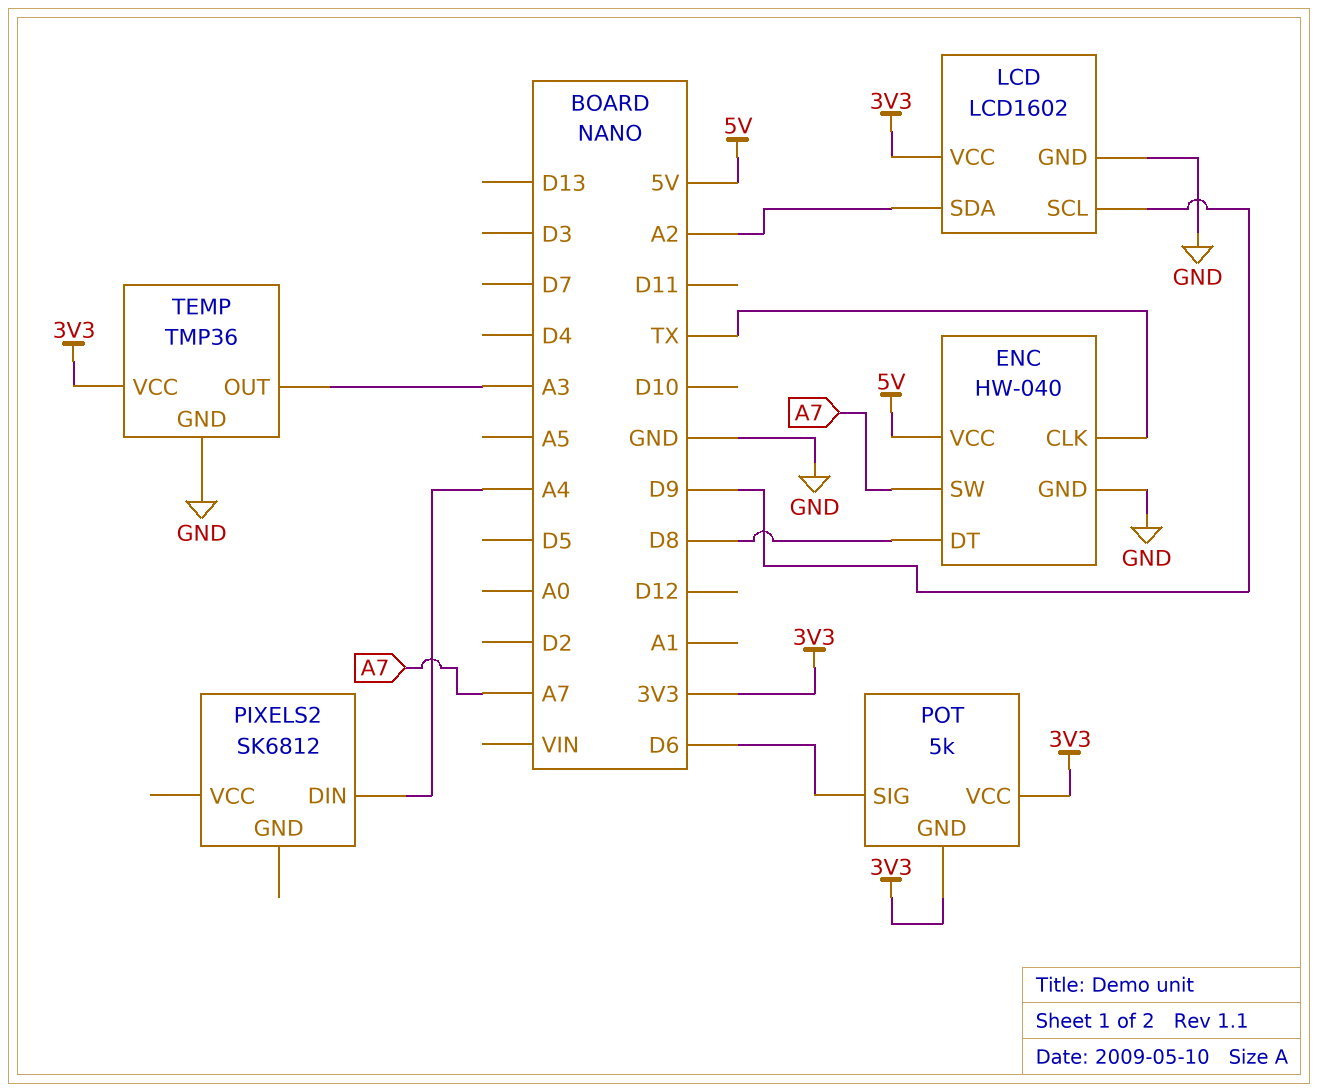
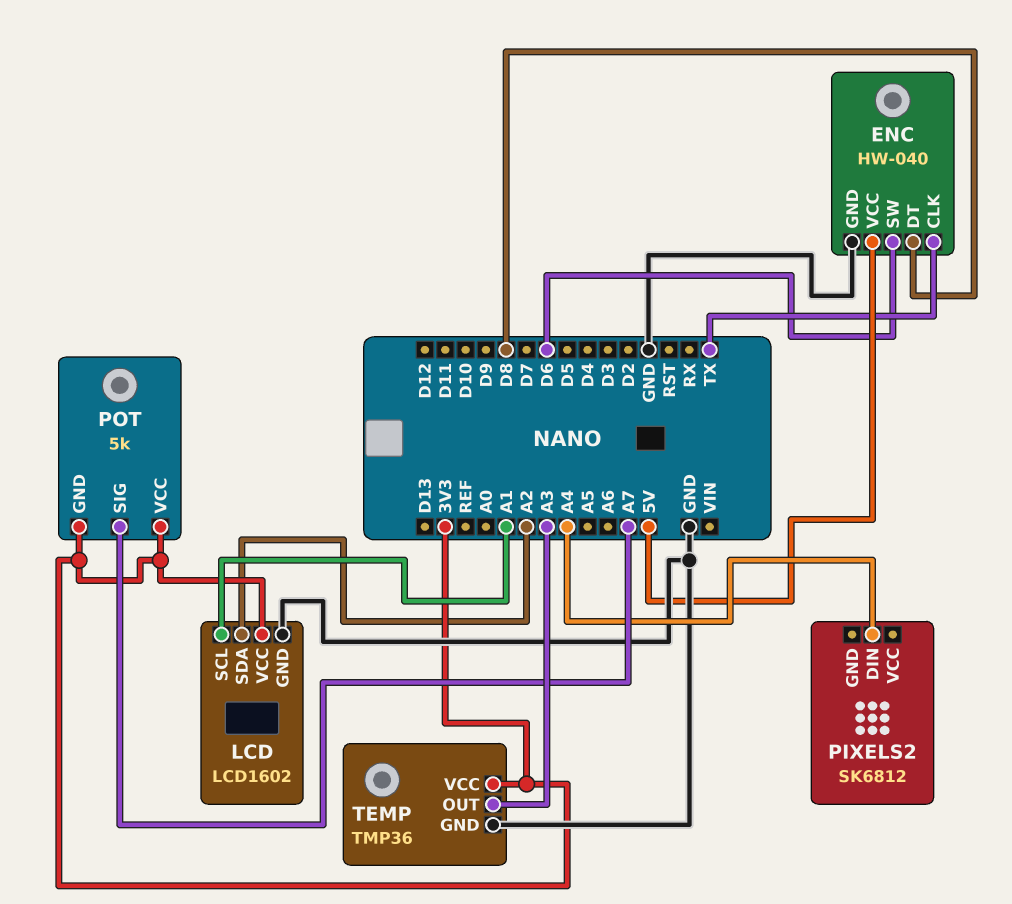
ENC pin SW: A7 -> D6
LCD pin SCL: D9 -> A1
POT pin SIG: D6 -> A7

